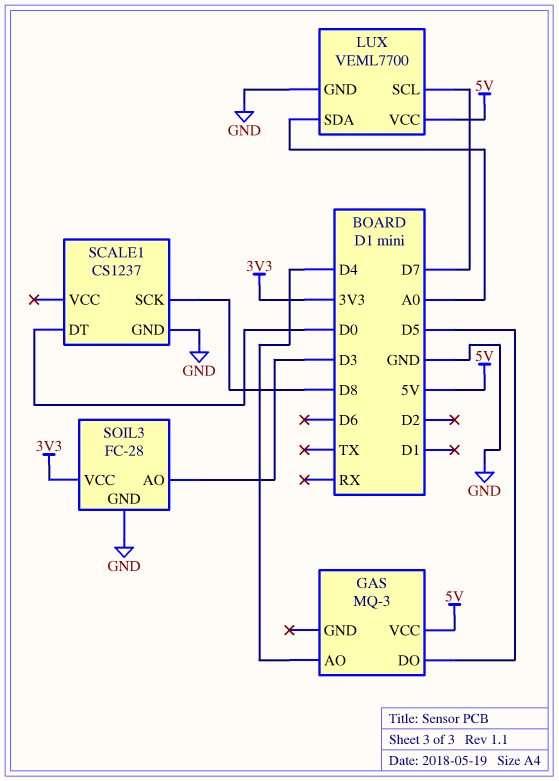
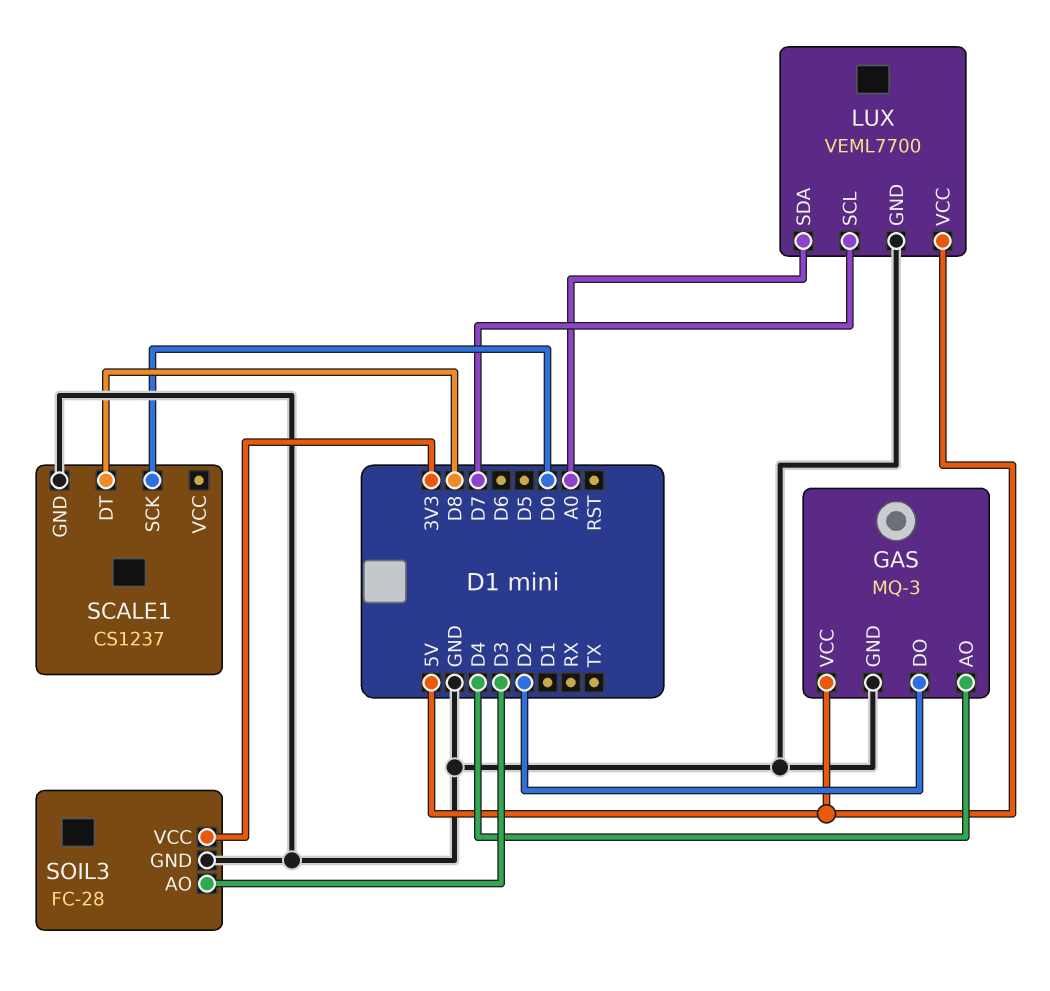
GAS pin DO: D5 -> D2
GAS pin GND: none -> GND
SCALE1 pin DT: D0 -> D8
SCALE1 pin SCK: D8 -> D0

